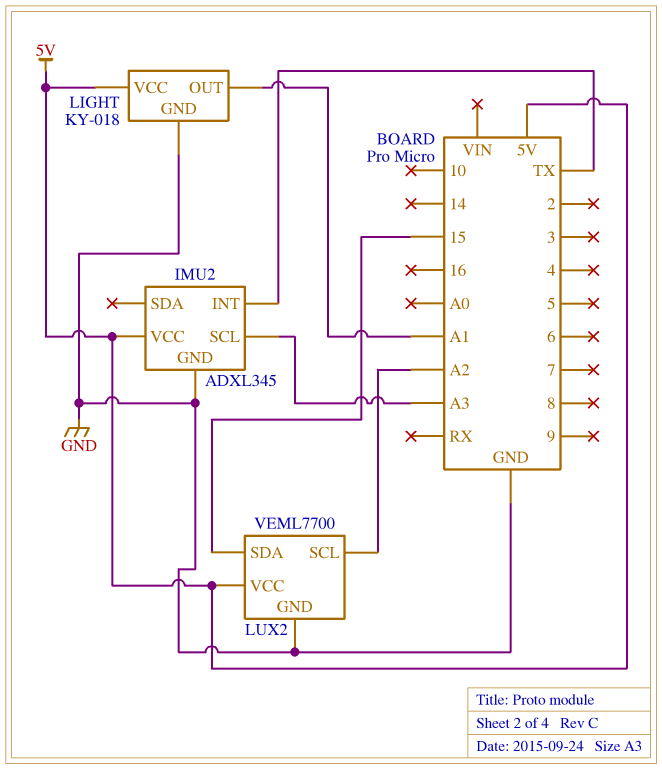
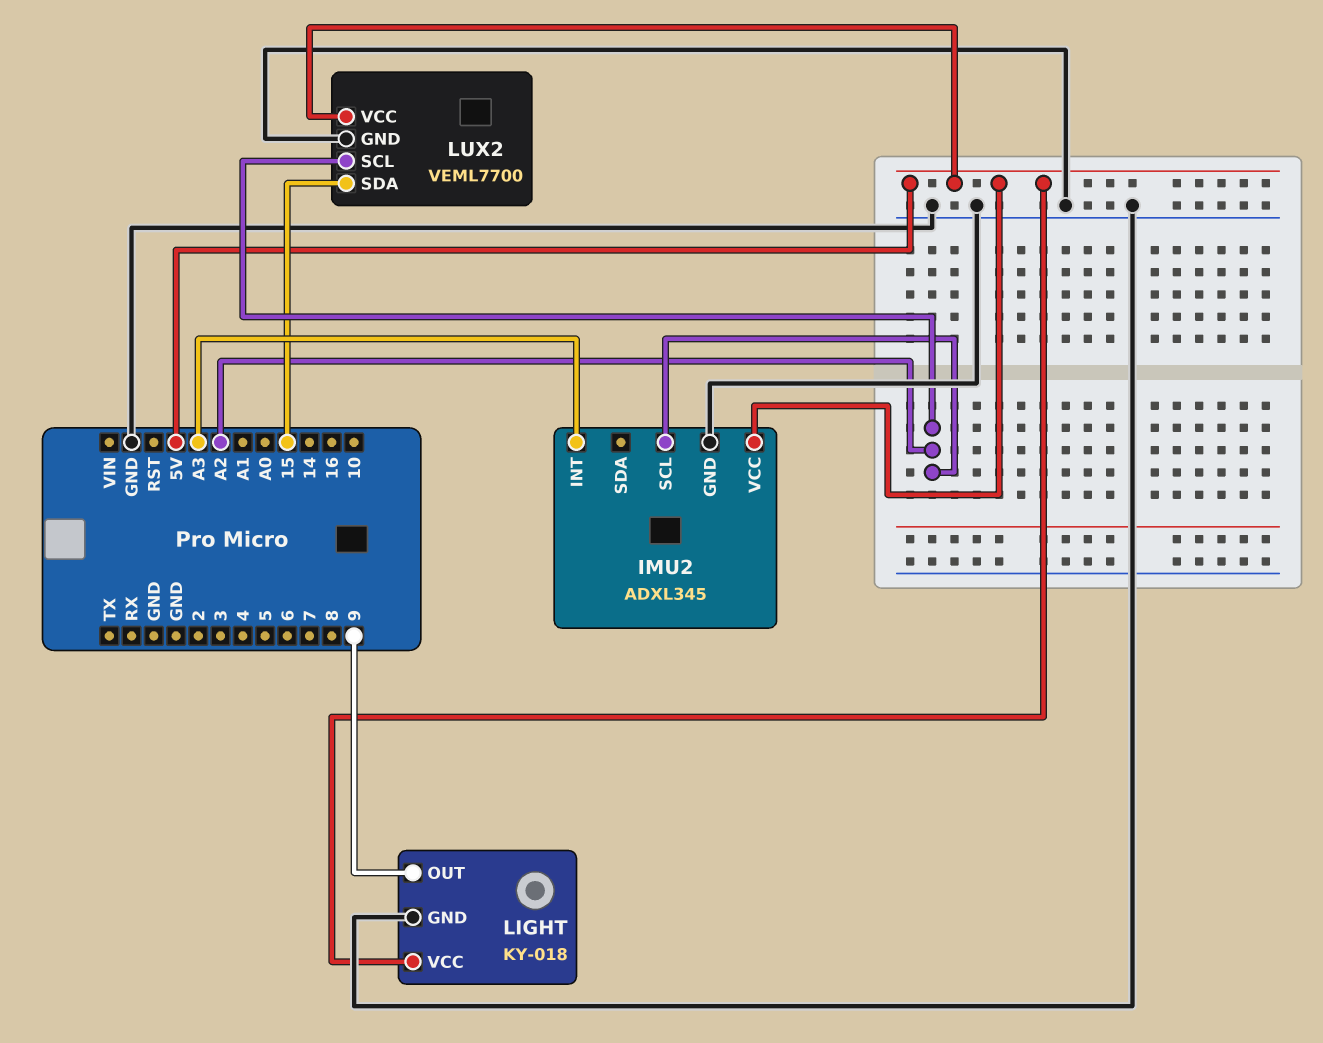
IMU2 pin INT: TX -> A3
IMU2 pin SCL: A3 -> A2
LIGHT pin OUT: A1 -> 9

